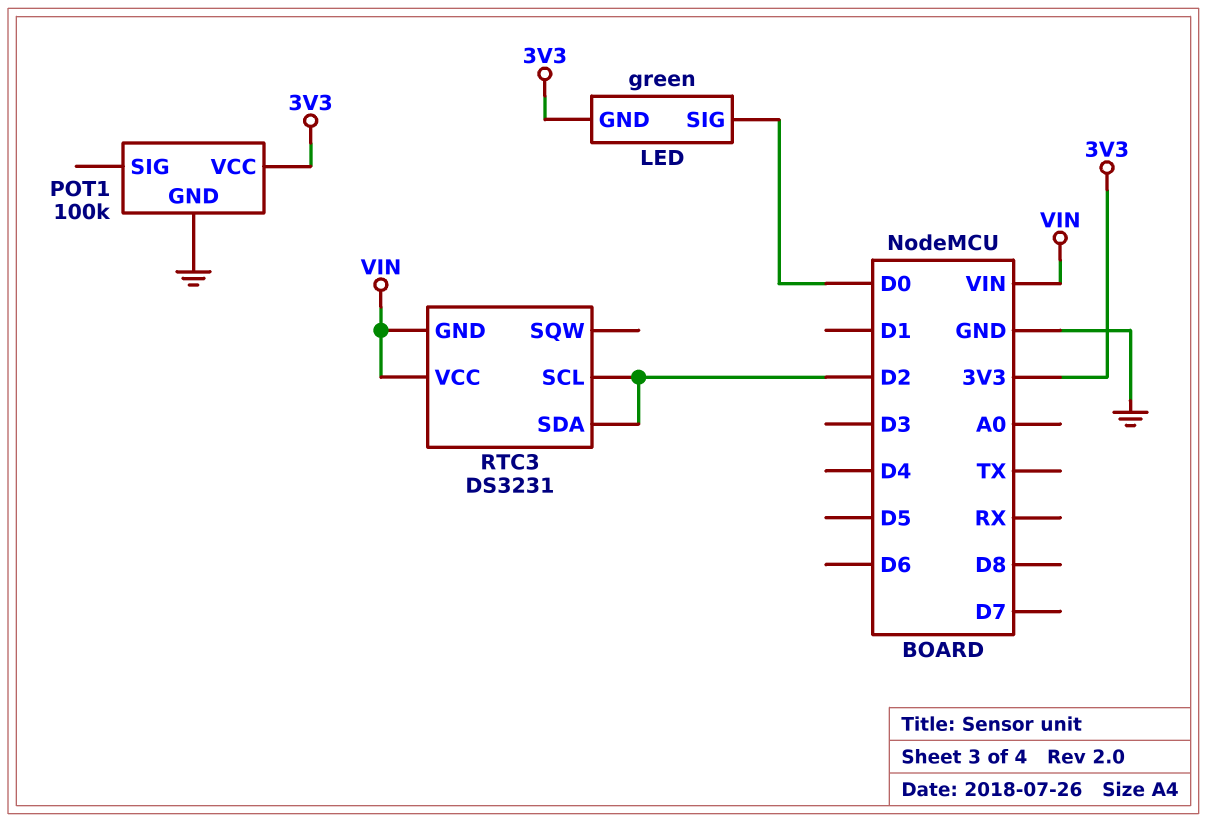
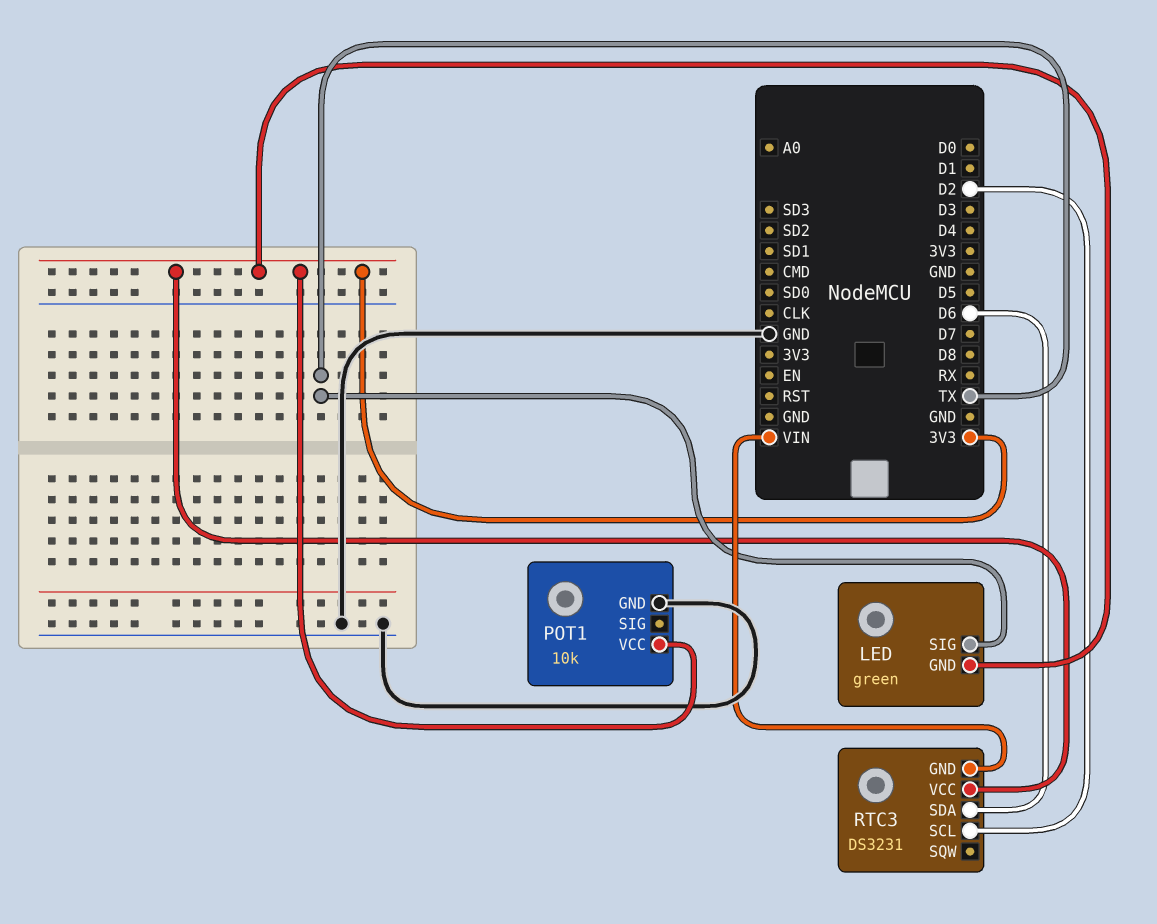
LED pin SIG: D0 -> TX
POT1: 100k -> 10k
RTC3 pin SDA: D2 -> D6
RTC3 pin VCC: VIN -> 3V3

